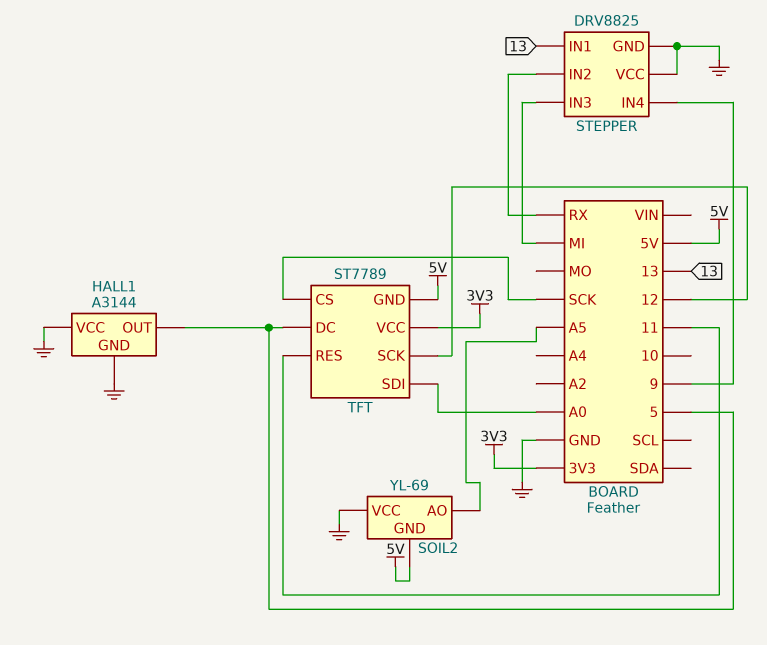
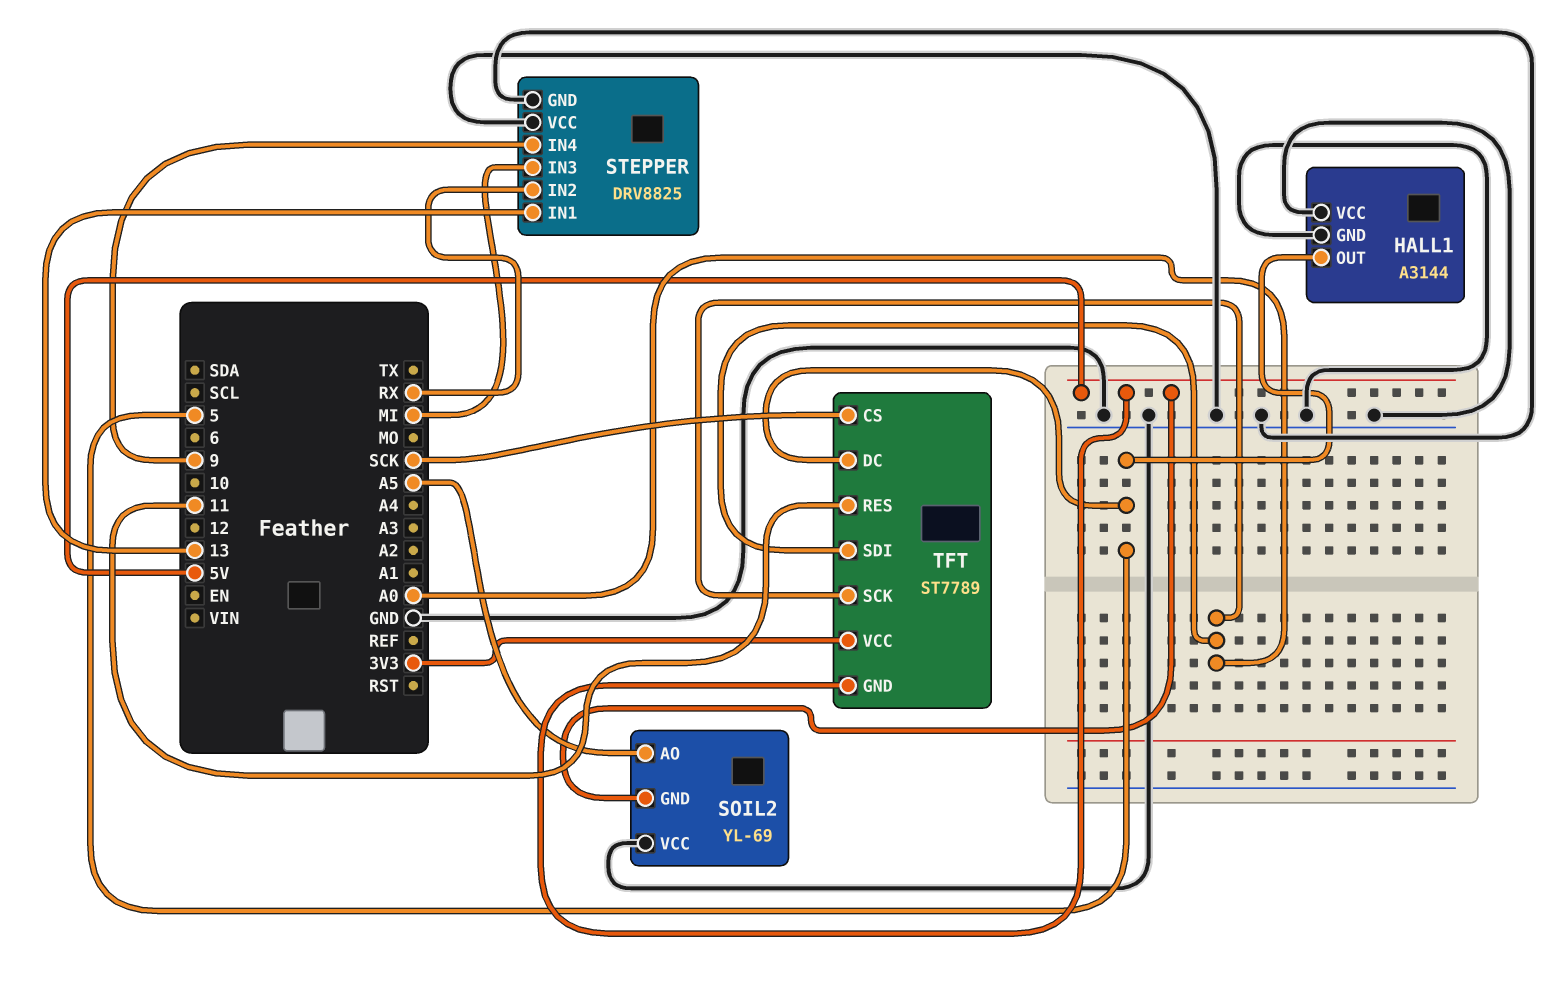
TFT pin SCK: 12 -> A0

